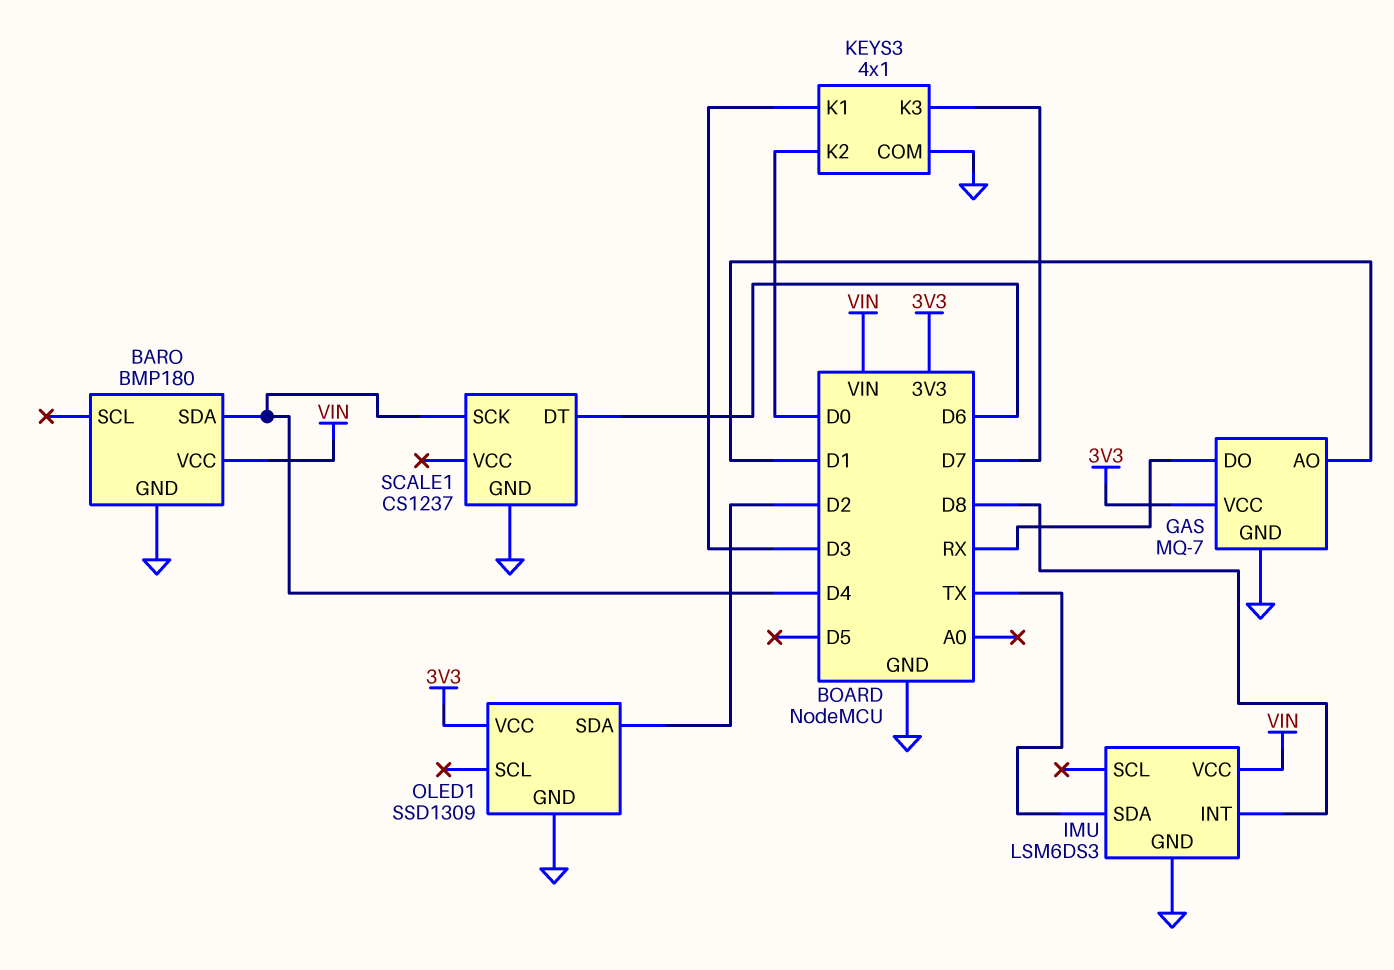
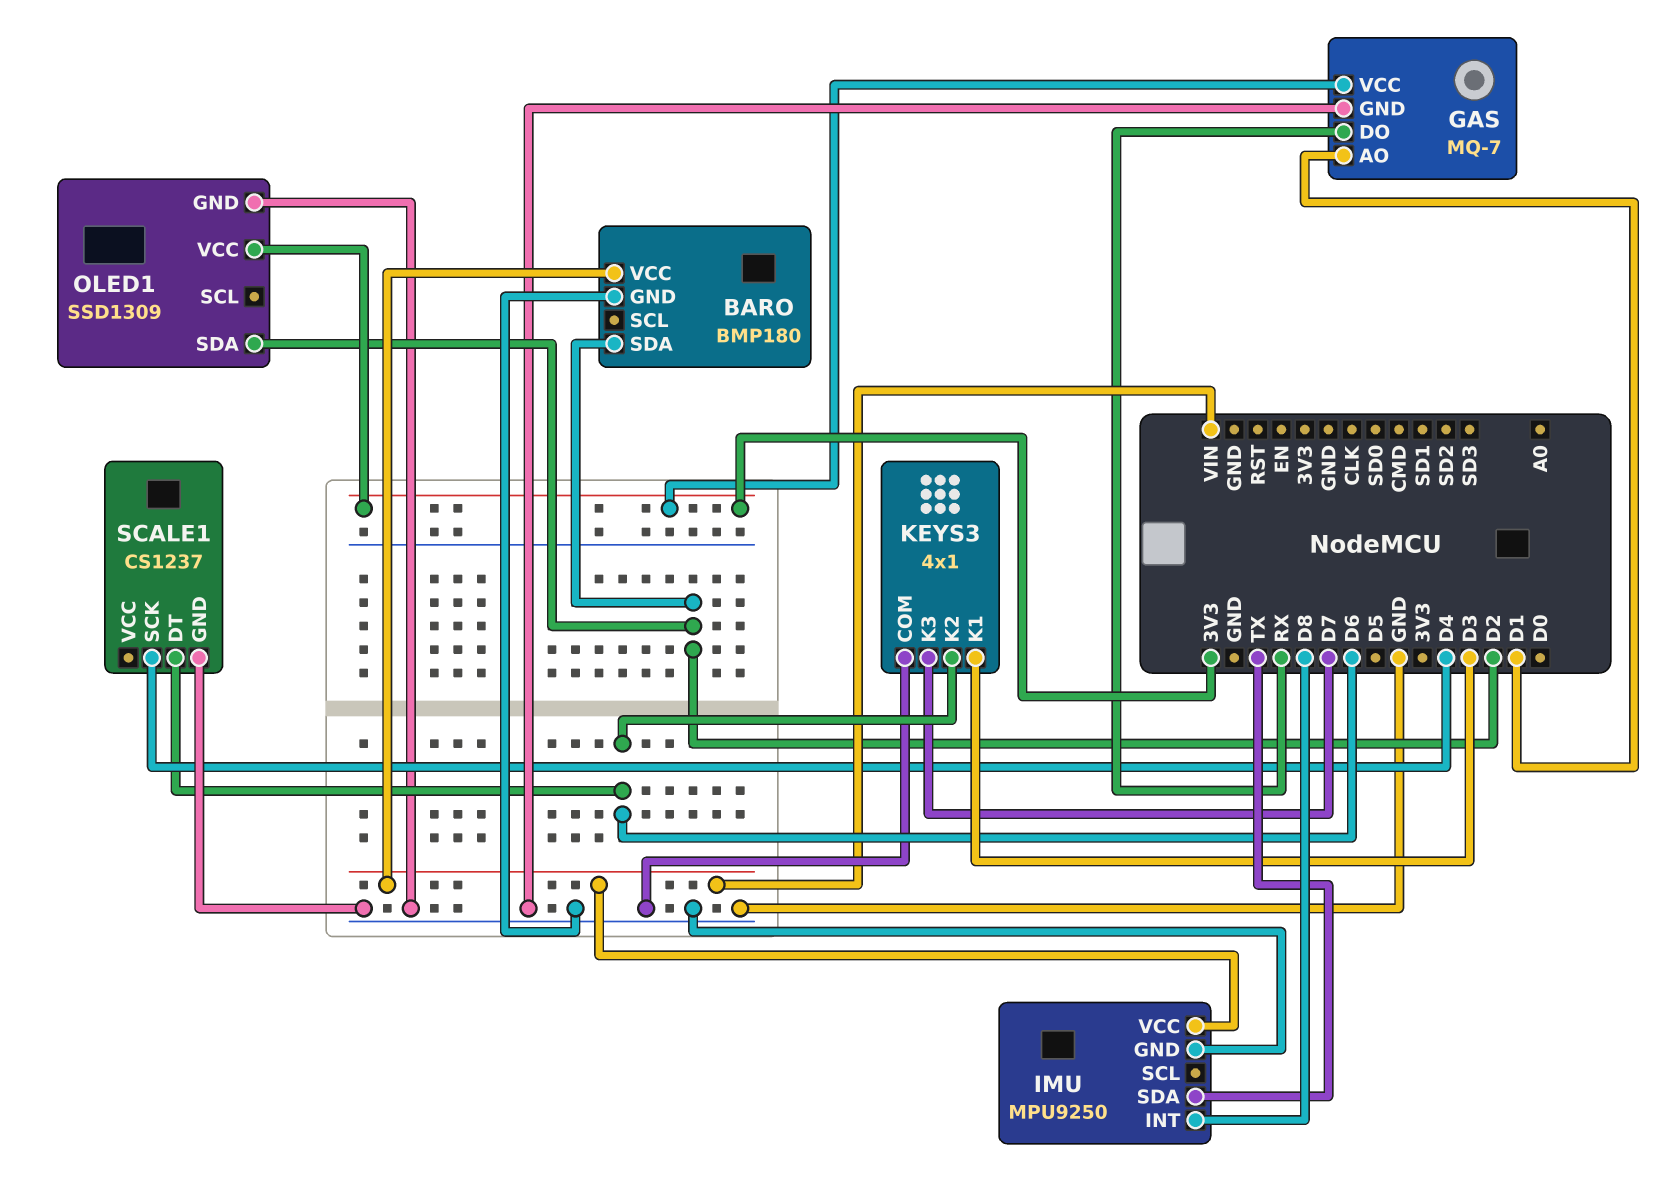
BARO pin SDA: D4 -> D2
IMU: LSM6DS3 -> MPU9250
KEYS3 pin K2: D0 -> D6

